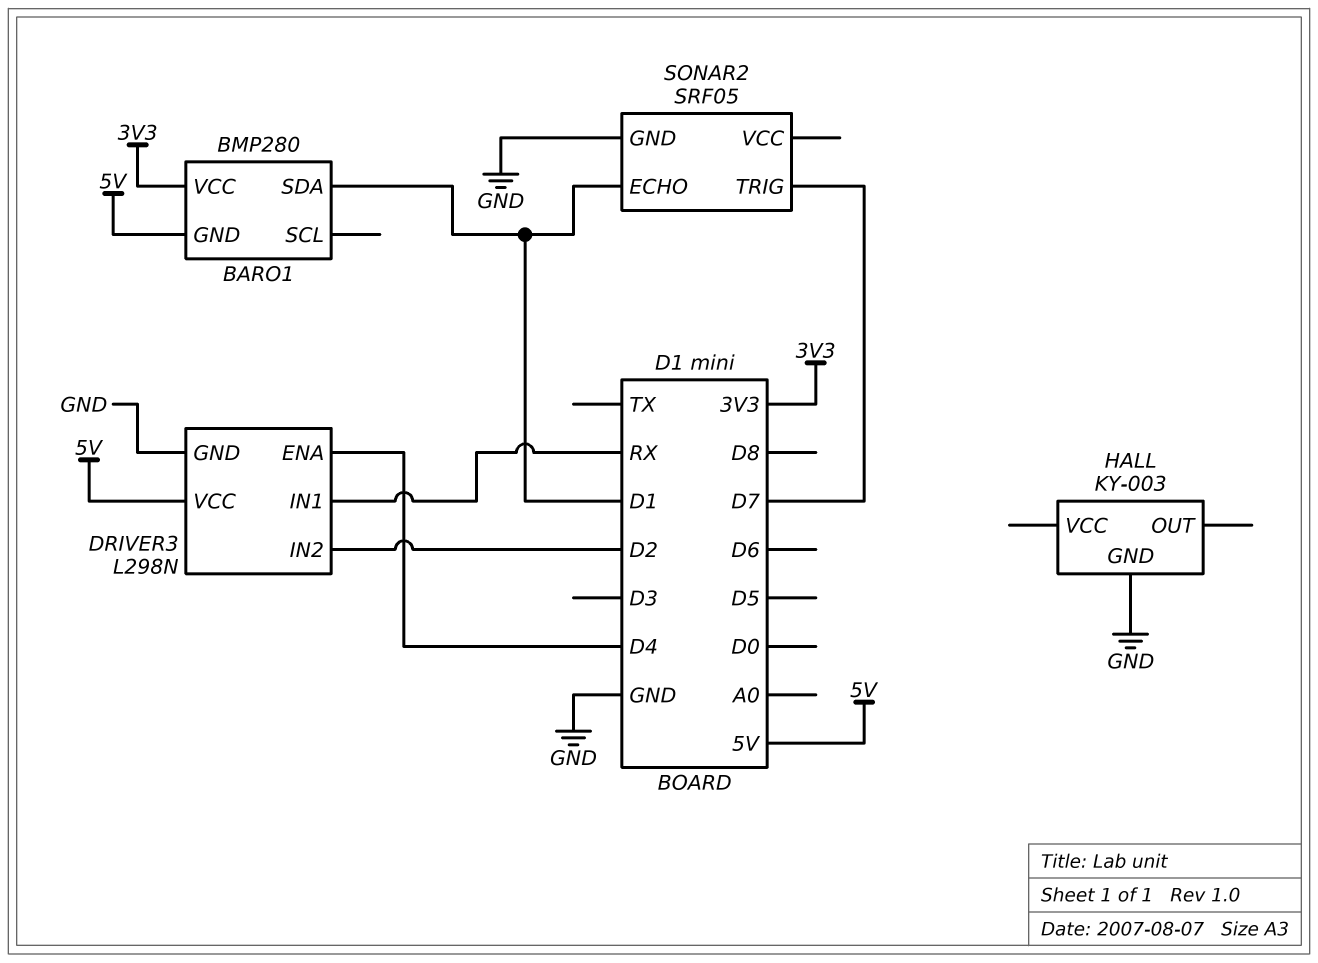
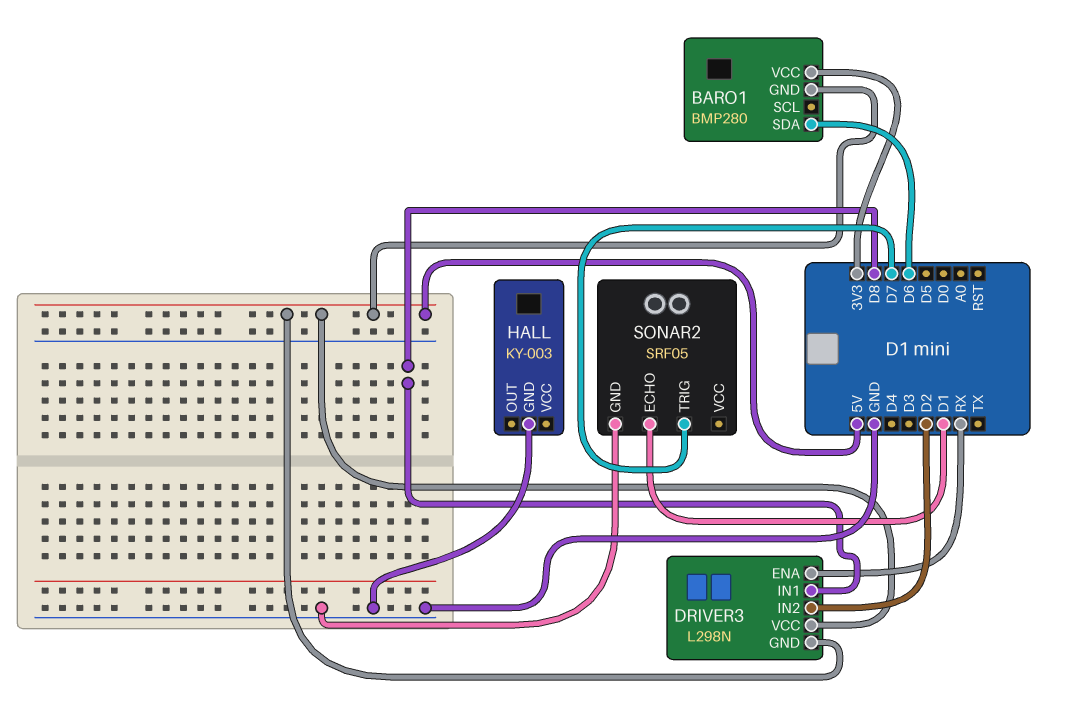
BARO1 pin SDA: D1 -> D6
DRIVER3 pin ENA: D4 -> RX
DRIVER3 pin GND: GND -> 5V
DRIVER3 pin IN1: RX -> D8

